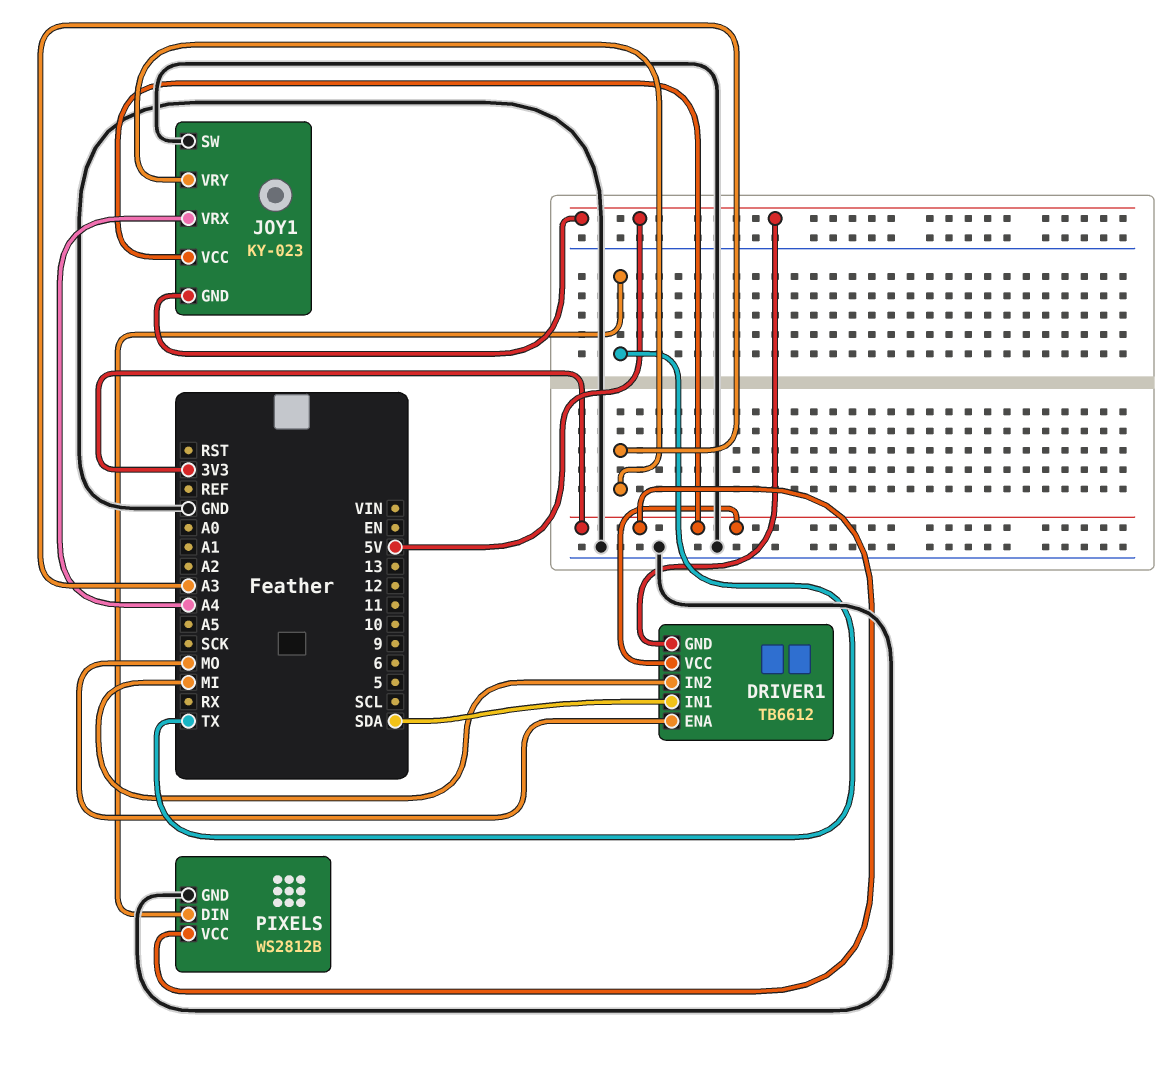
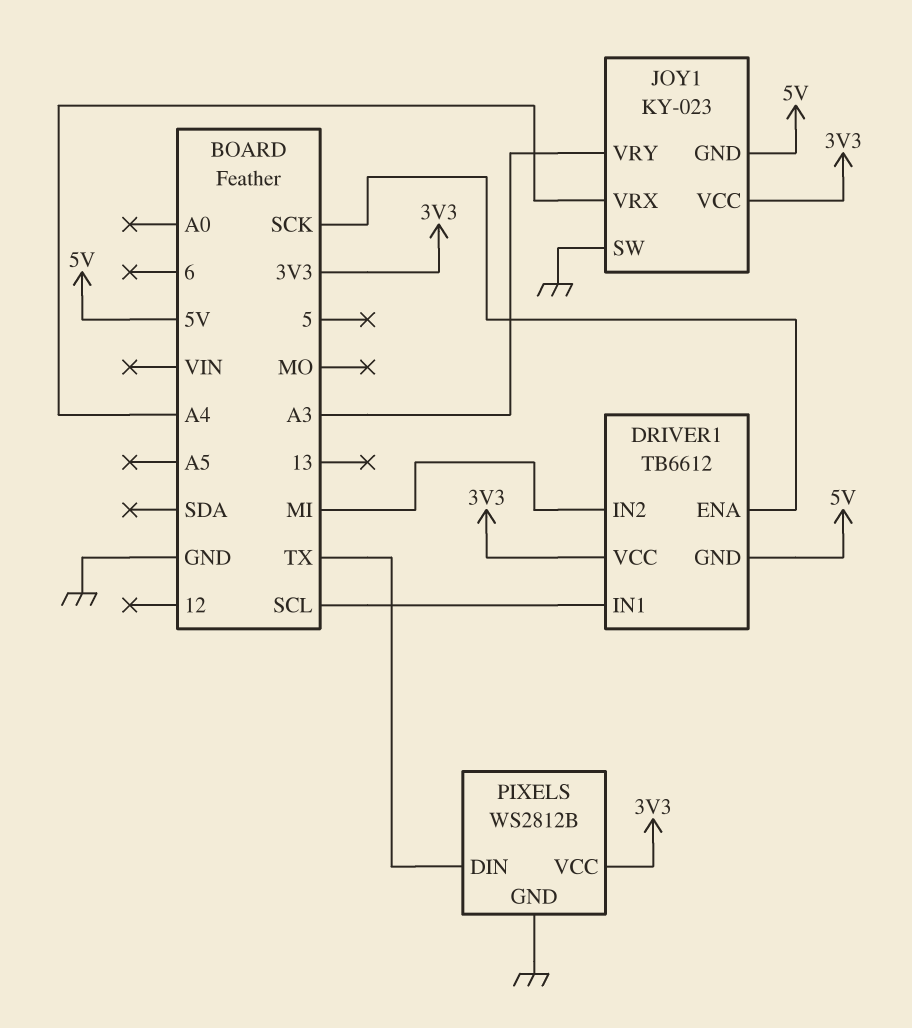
DRIVER1 pin ENA: MO -> SCK
DRIVER1 pin IN1: SDA -> SCL

